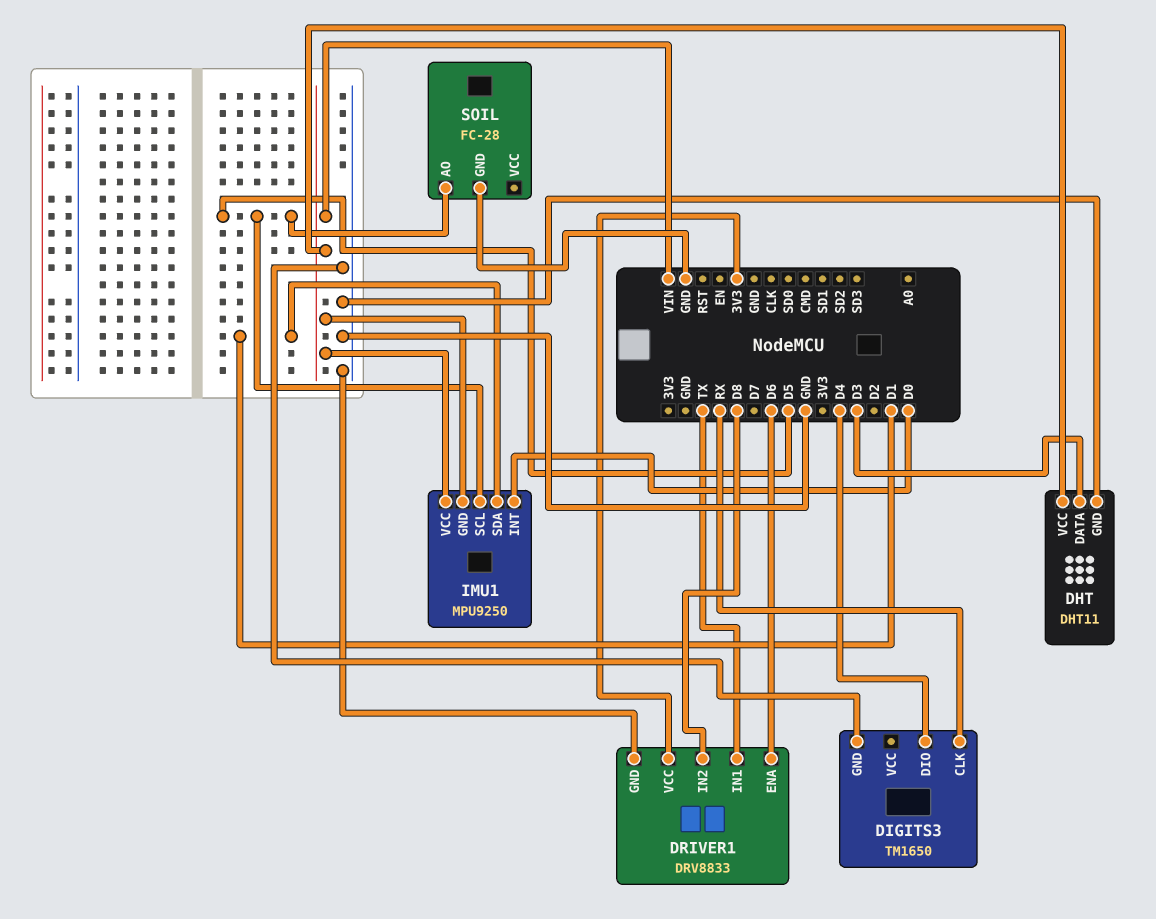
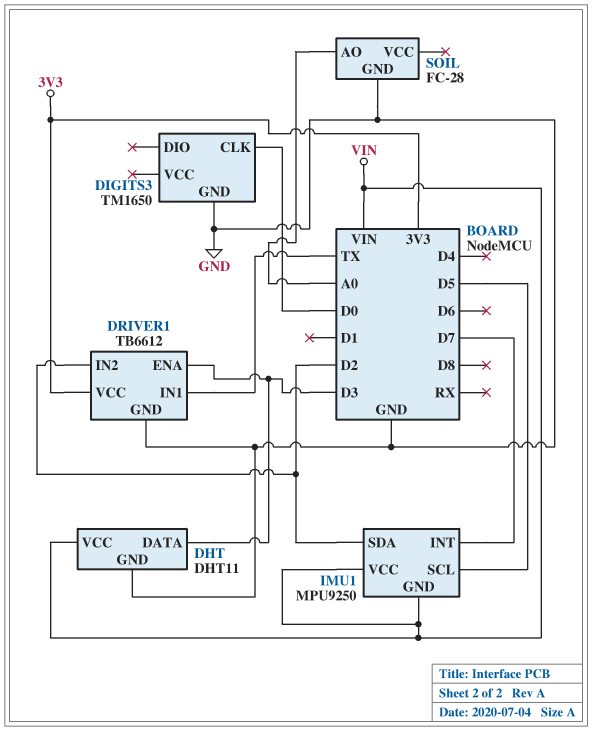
DIGITS3 pin CLK: RX -> D0
DIGITS3 pin DIO: D4 -> none
DRIVER1: DRV8833 -> TB6612
DRIVER1 pin ENA: D6 -> D3
DRIVER1 pin IN2: D8 -> D2
IMU1 pin INT: D0 -> D7
IMU1 pin SDA: D1 -> D2
SOIL pin AO: D5 -> A0

